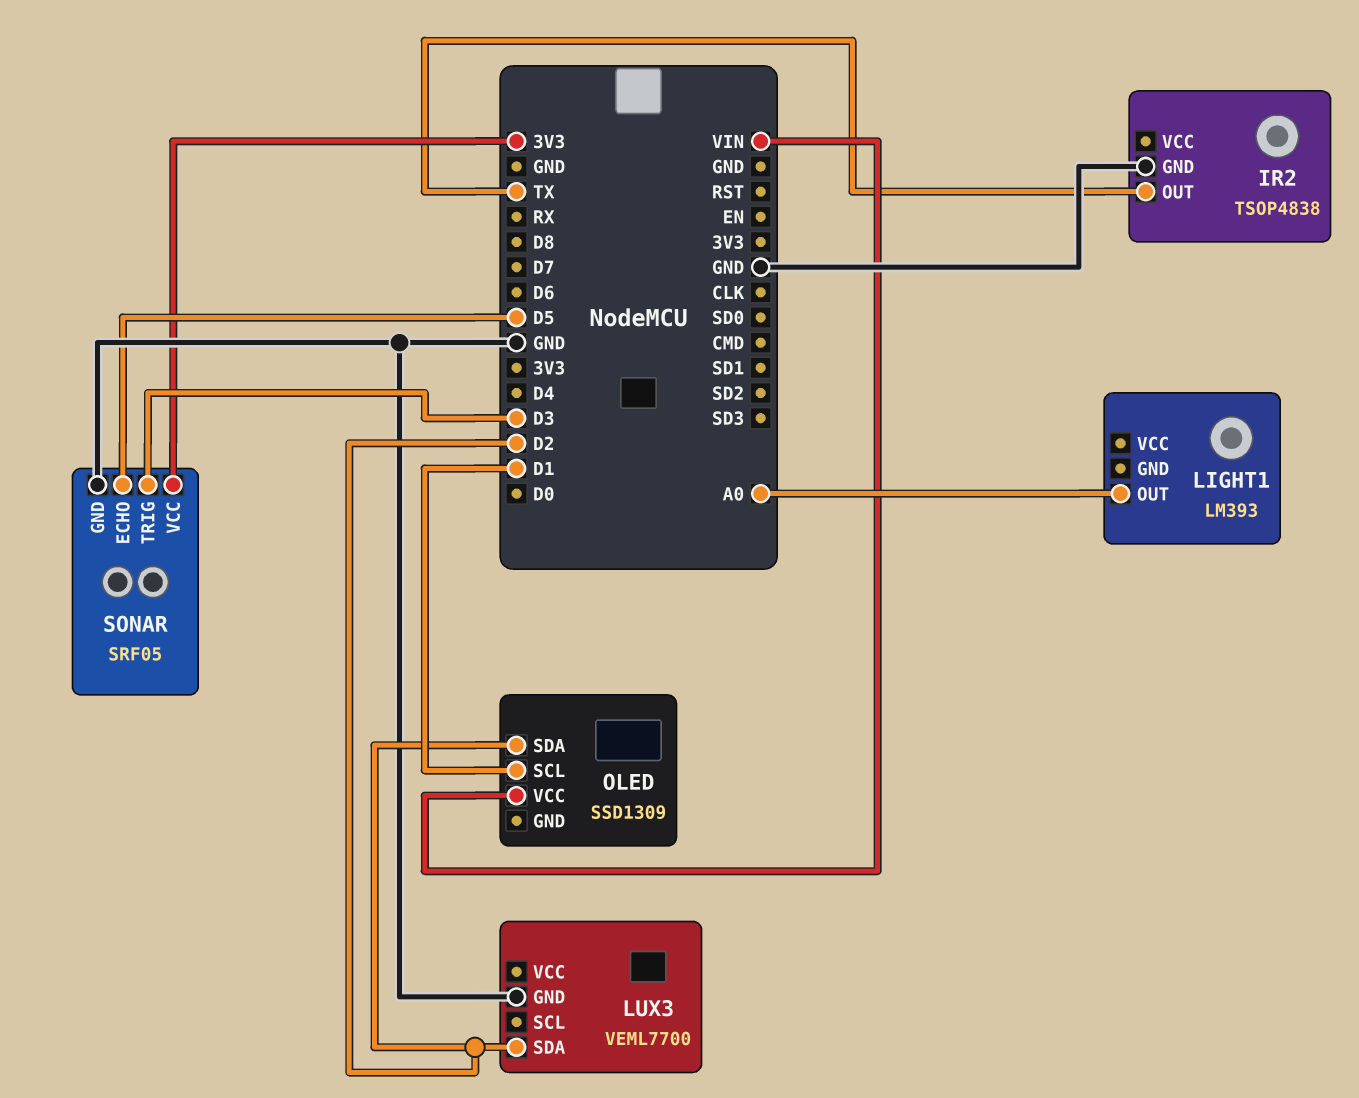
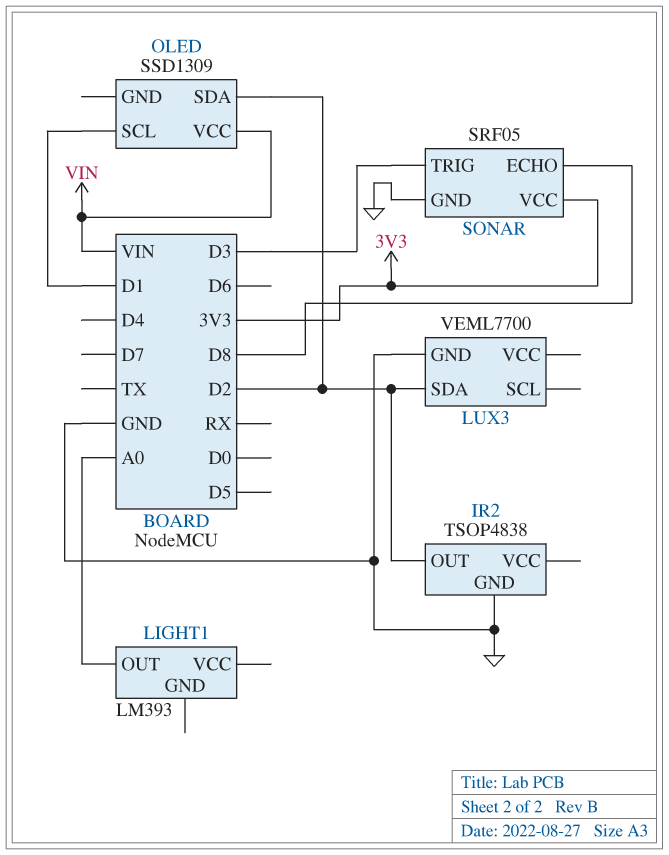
IR2 pin OUT: TX -> D2
SONAR pin ECHO: D5 -> D8

